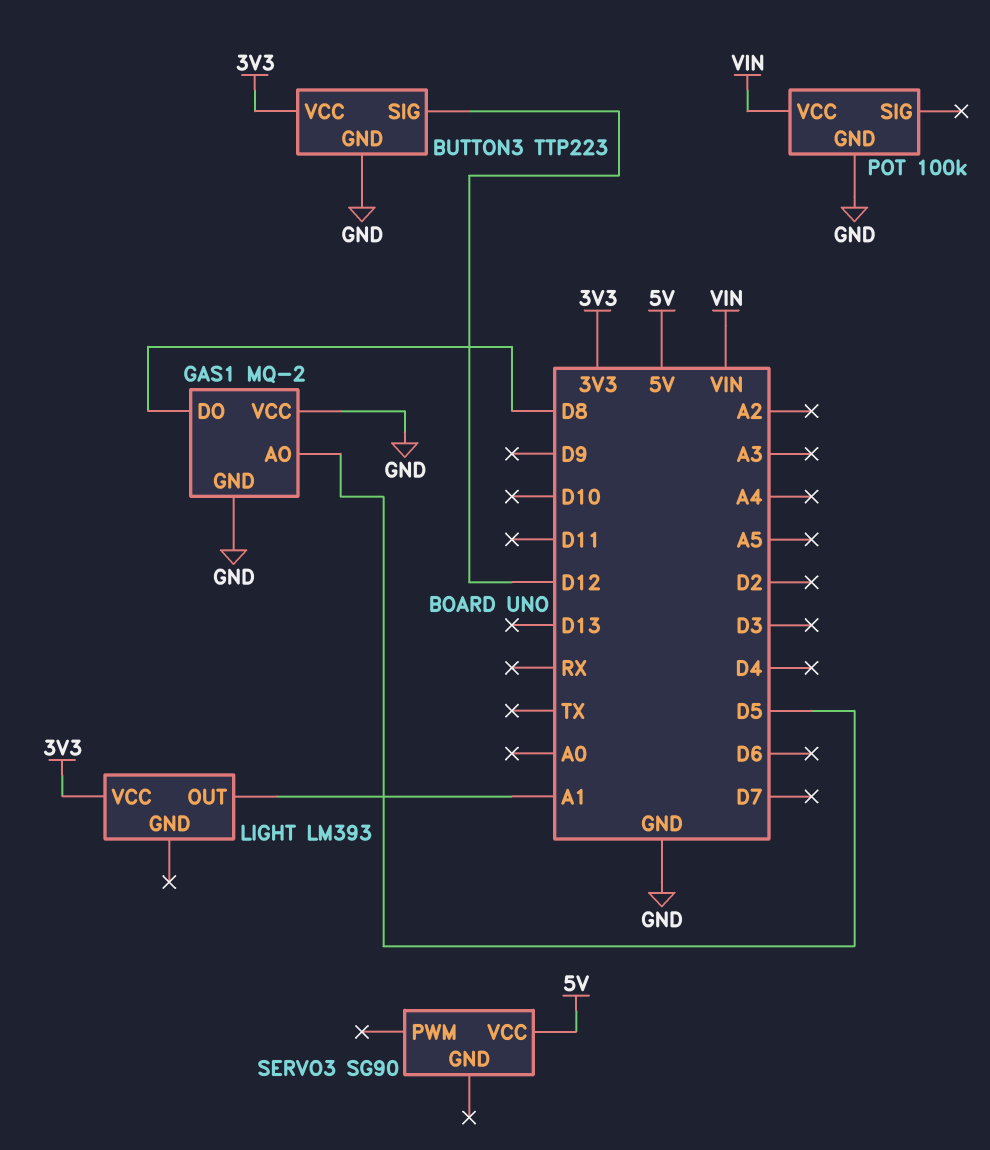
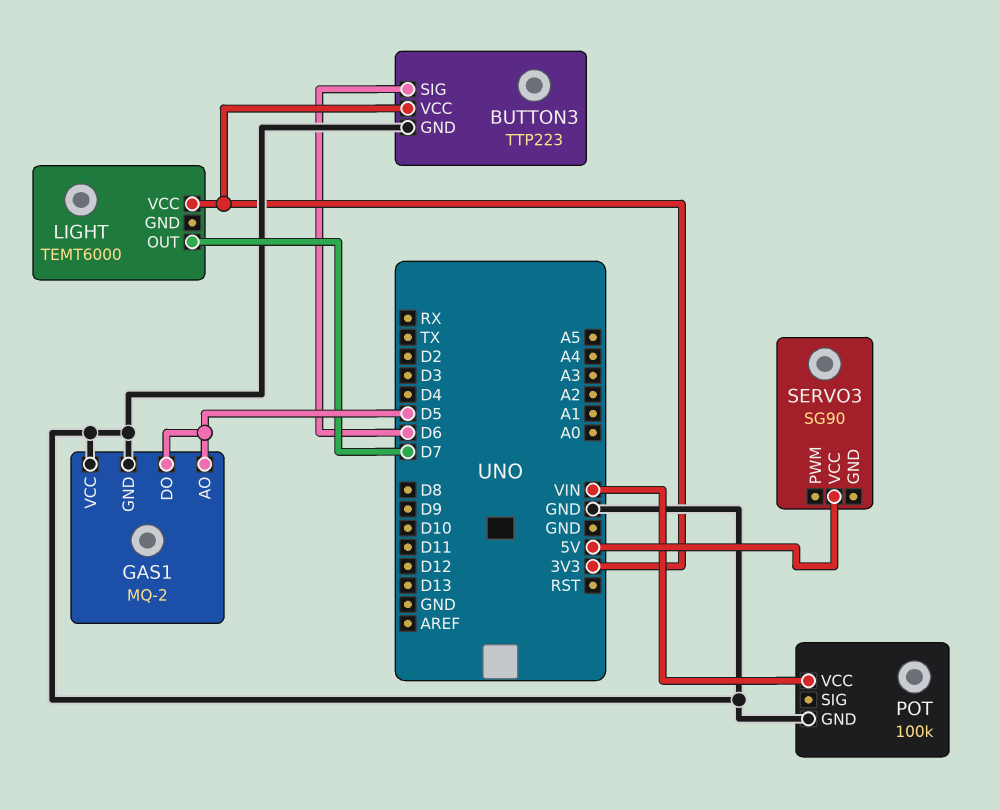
BUTTON3 pin SIG: D12 -> D6
GAS1 pin DO: D8 -> D5
LIGHT: LM393 -> TEMT6000
LIGHT pin OUT: A1 -> D7

